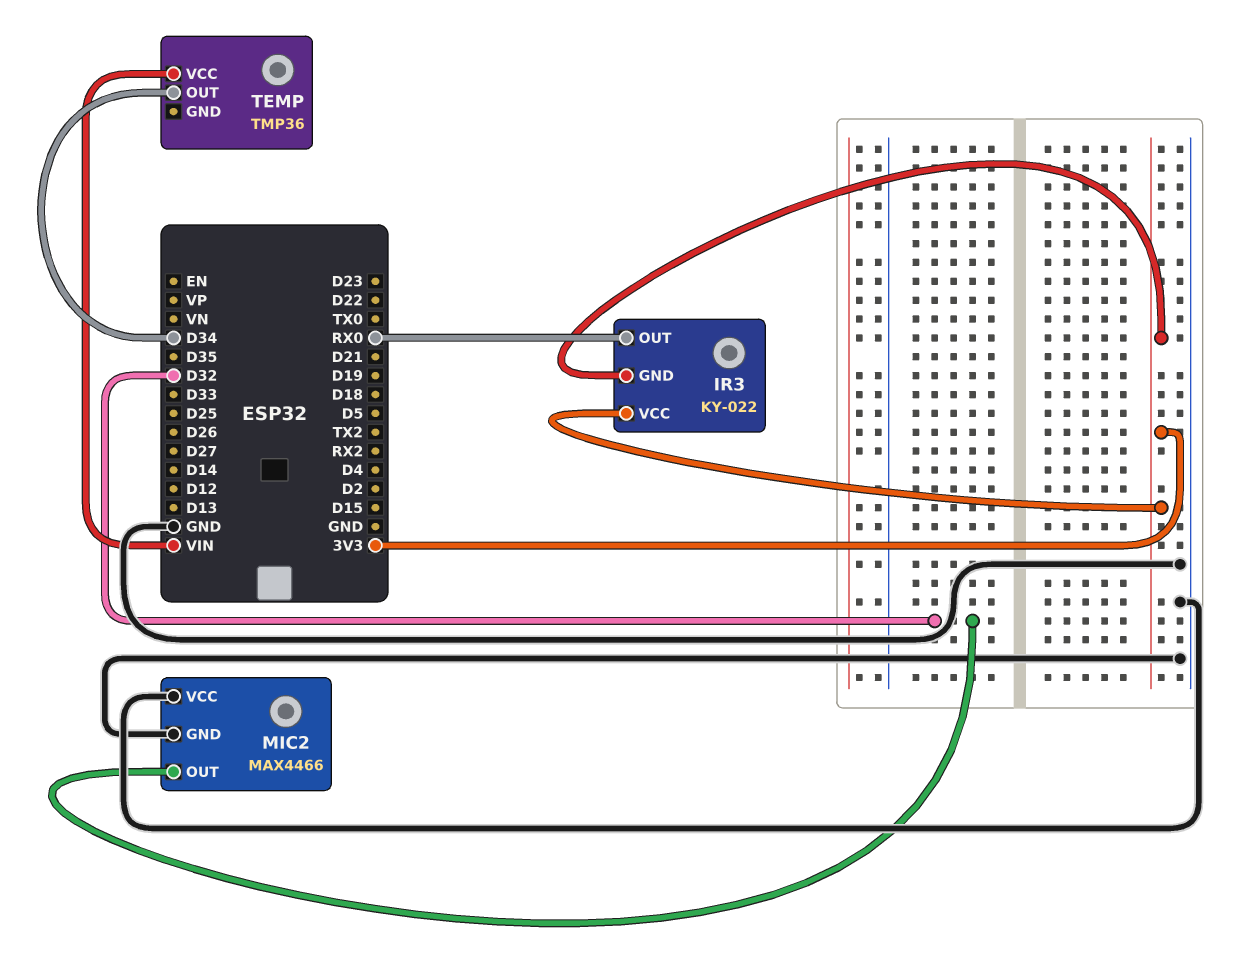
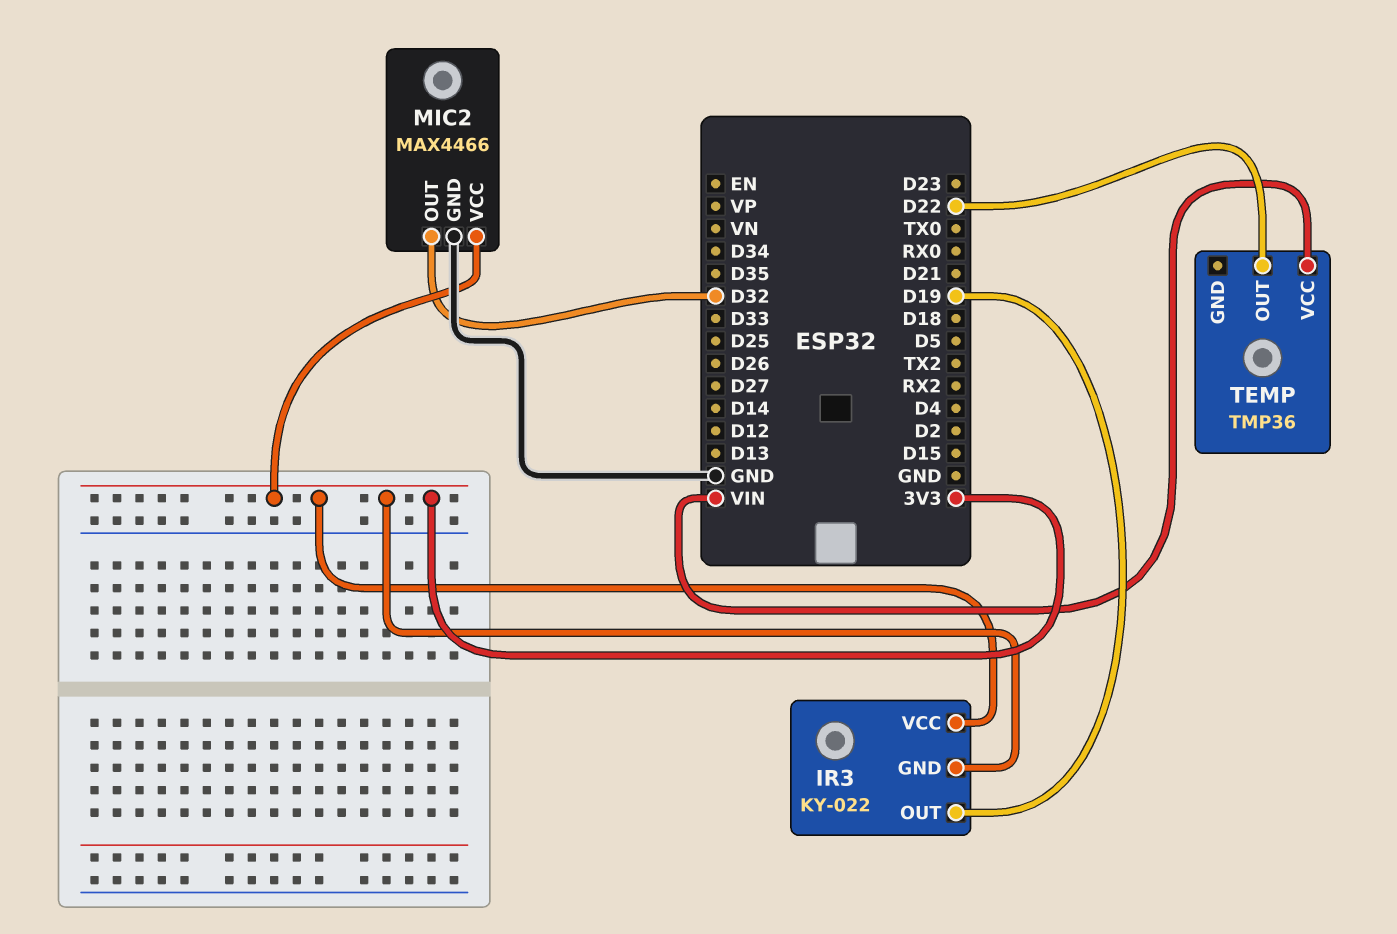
IR3 pin OUT: RX0 -> D19
MIC2 pin VCC: GND -> 3V3
TEMP pin OUT: D34 -> D22

